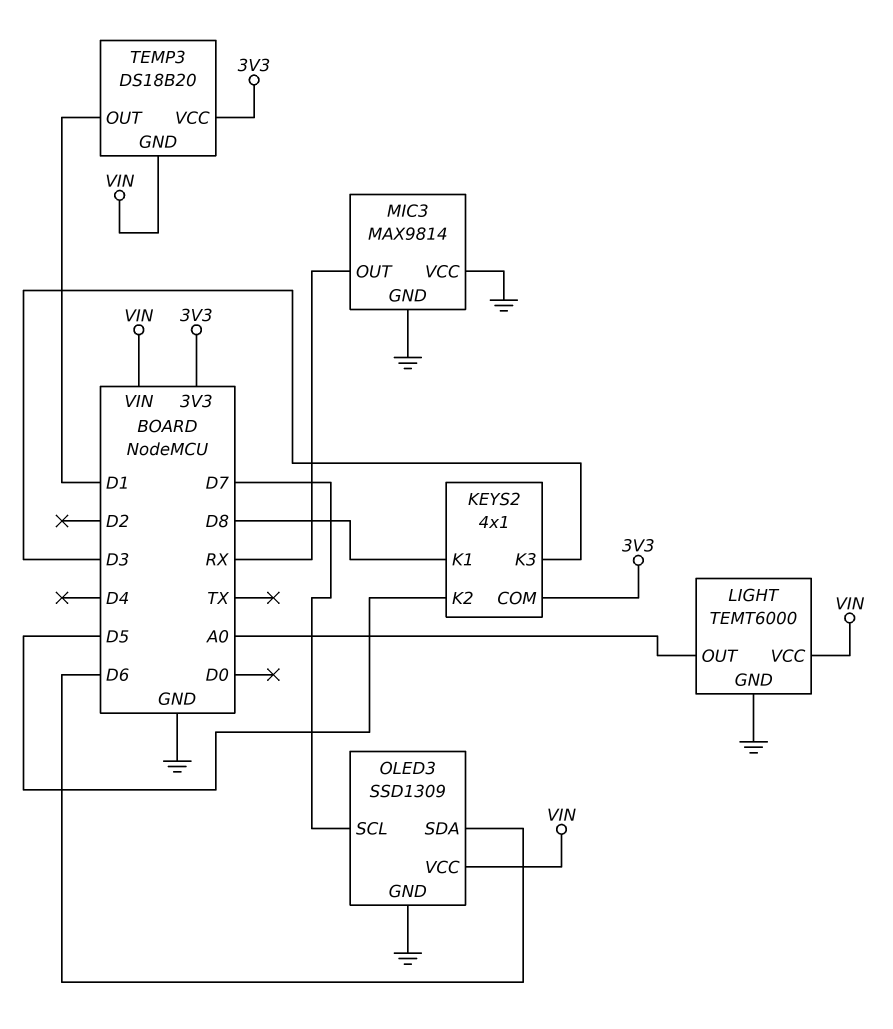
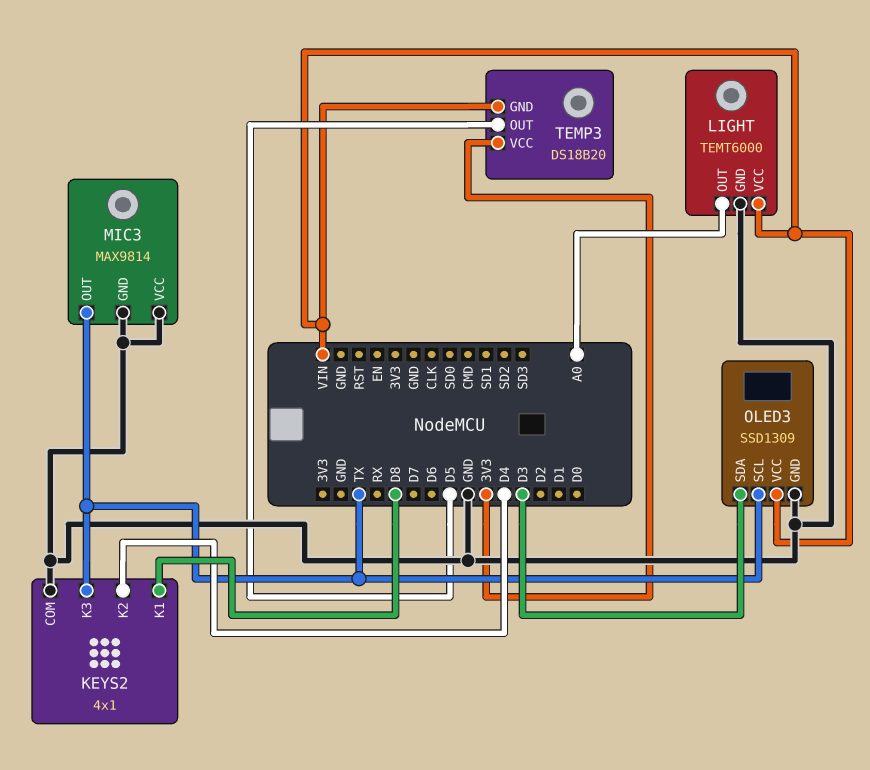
KEYS2 pin COM: 3V3 -> GND
KEYS2 pin K2: D5 -> D4
KEYS2 pin K3: D3 -> TX
MIC3 pin OUT: RX -> TX
OLED3 pin SCL: D7 -> TX
OLED3 pin SDA: D6 -> D3
TEMP3 pin OUT: D1 -> D5

